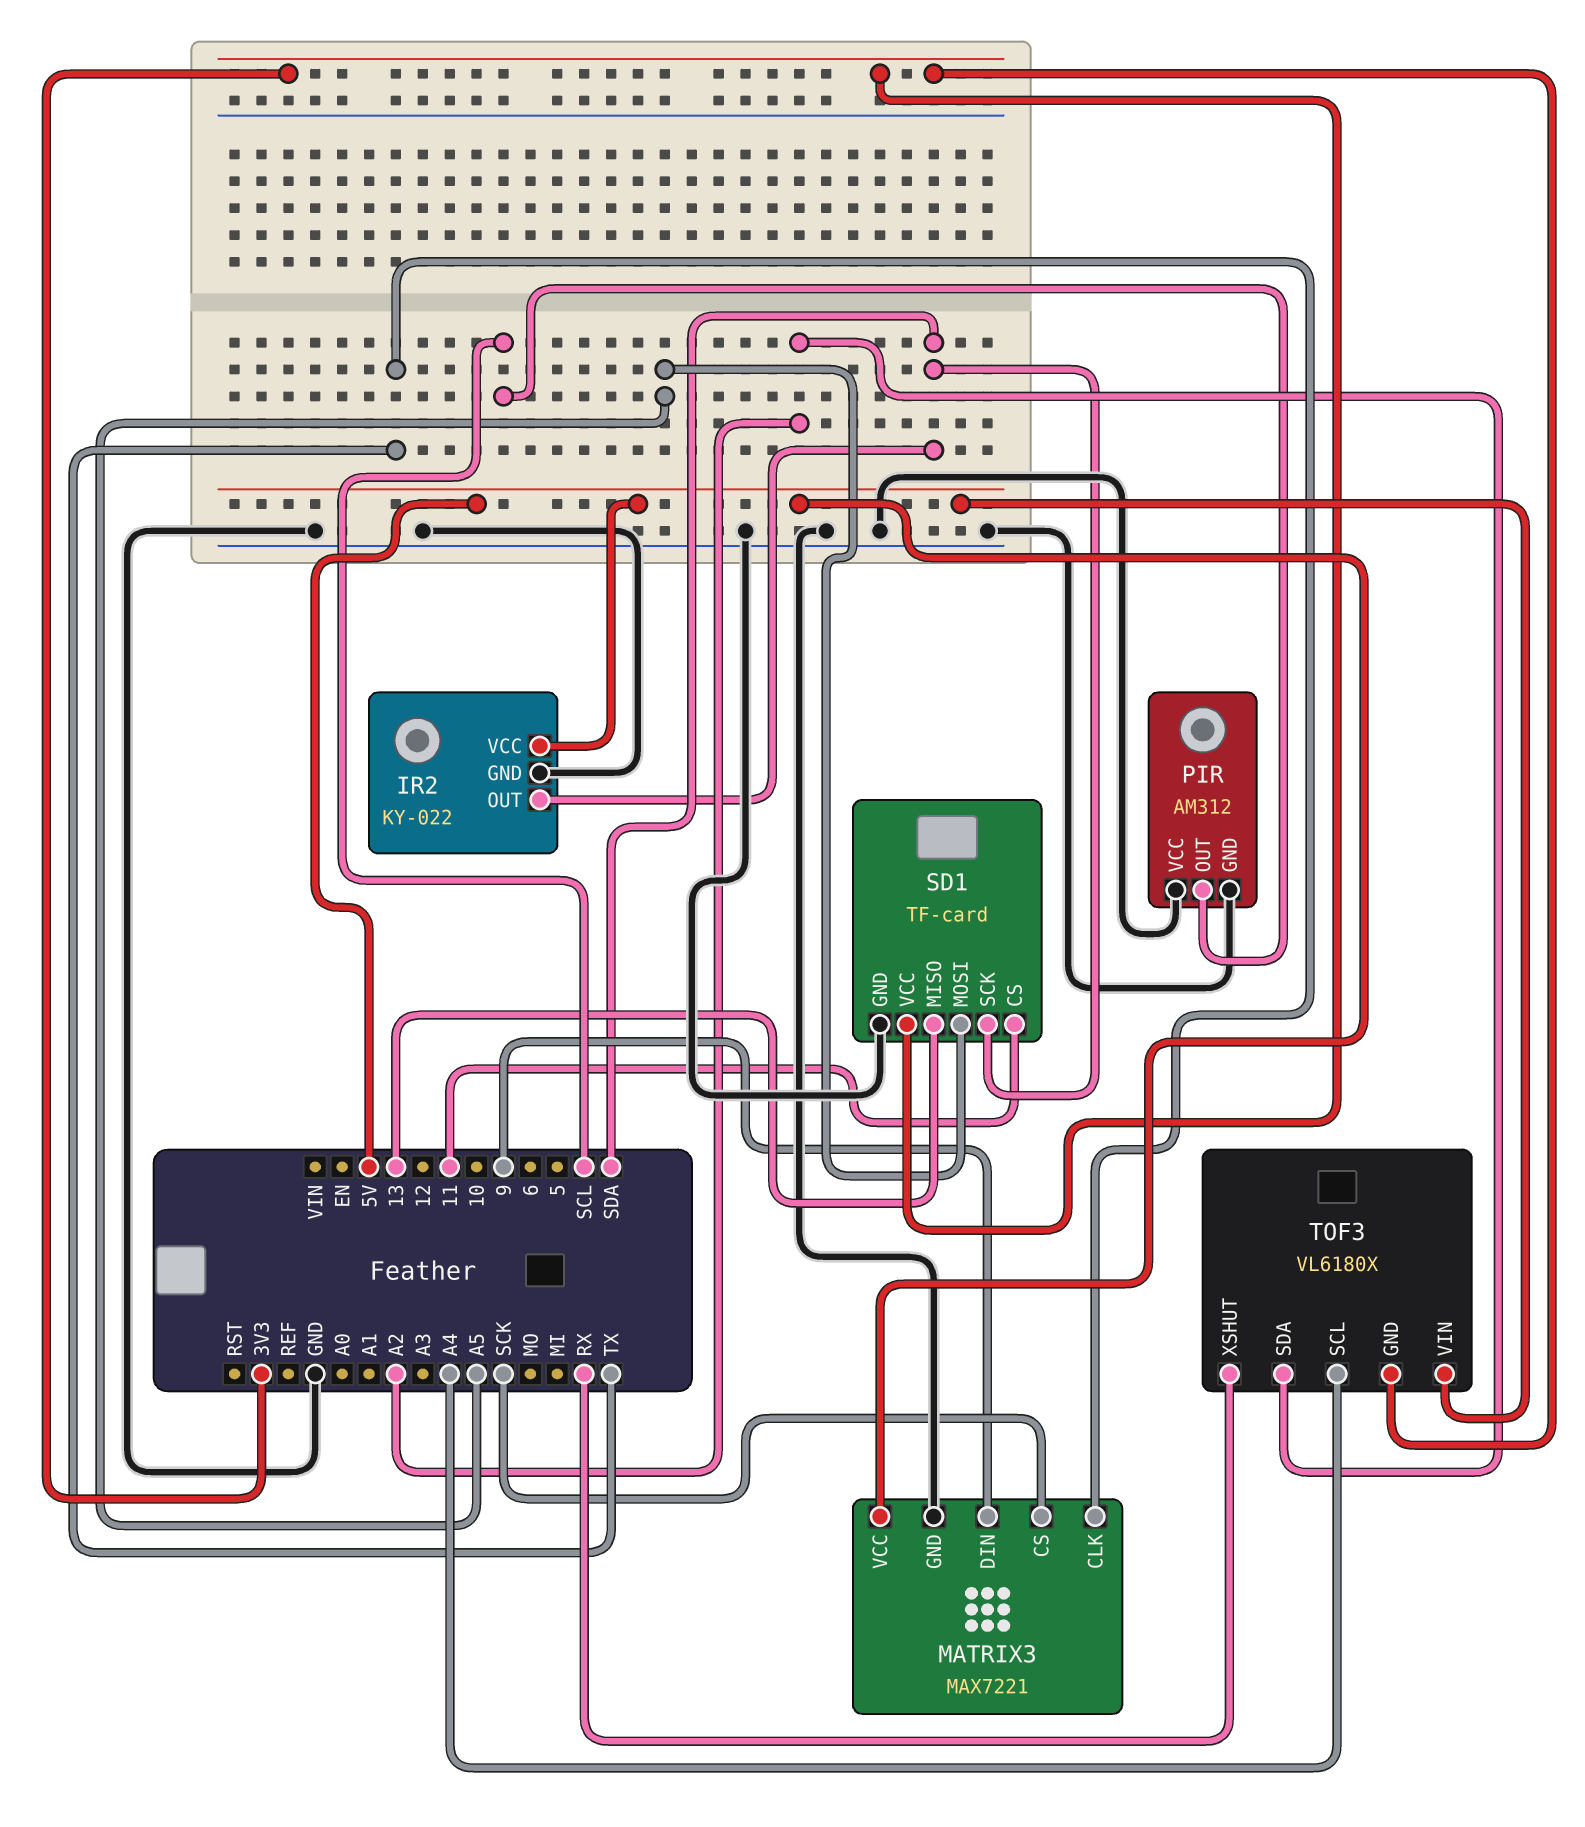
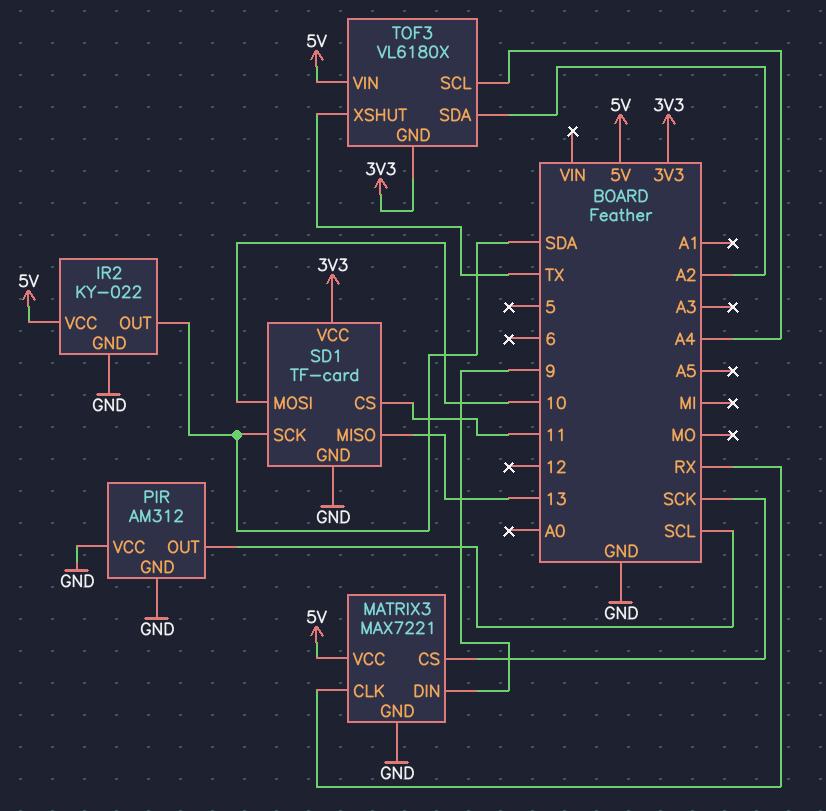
MATRIX3 pin CLK: TX -> RX
SD1 pin MOSI: A5 -> 10
TOF3 pin XSHUT: RX -> TX

